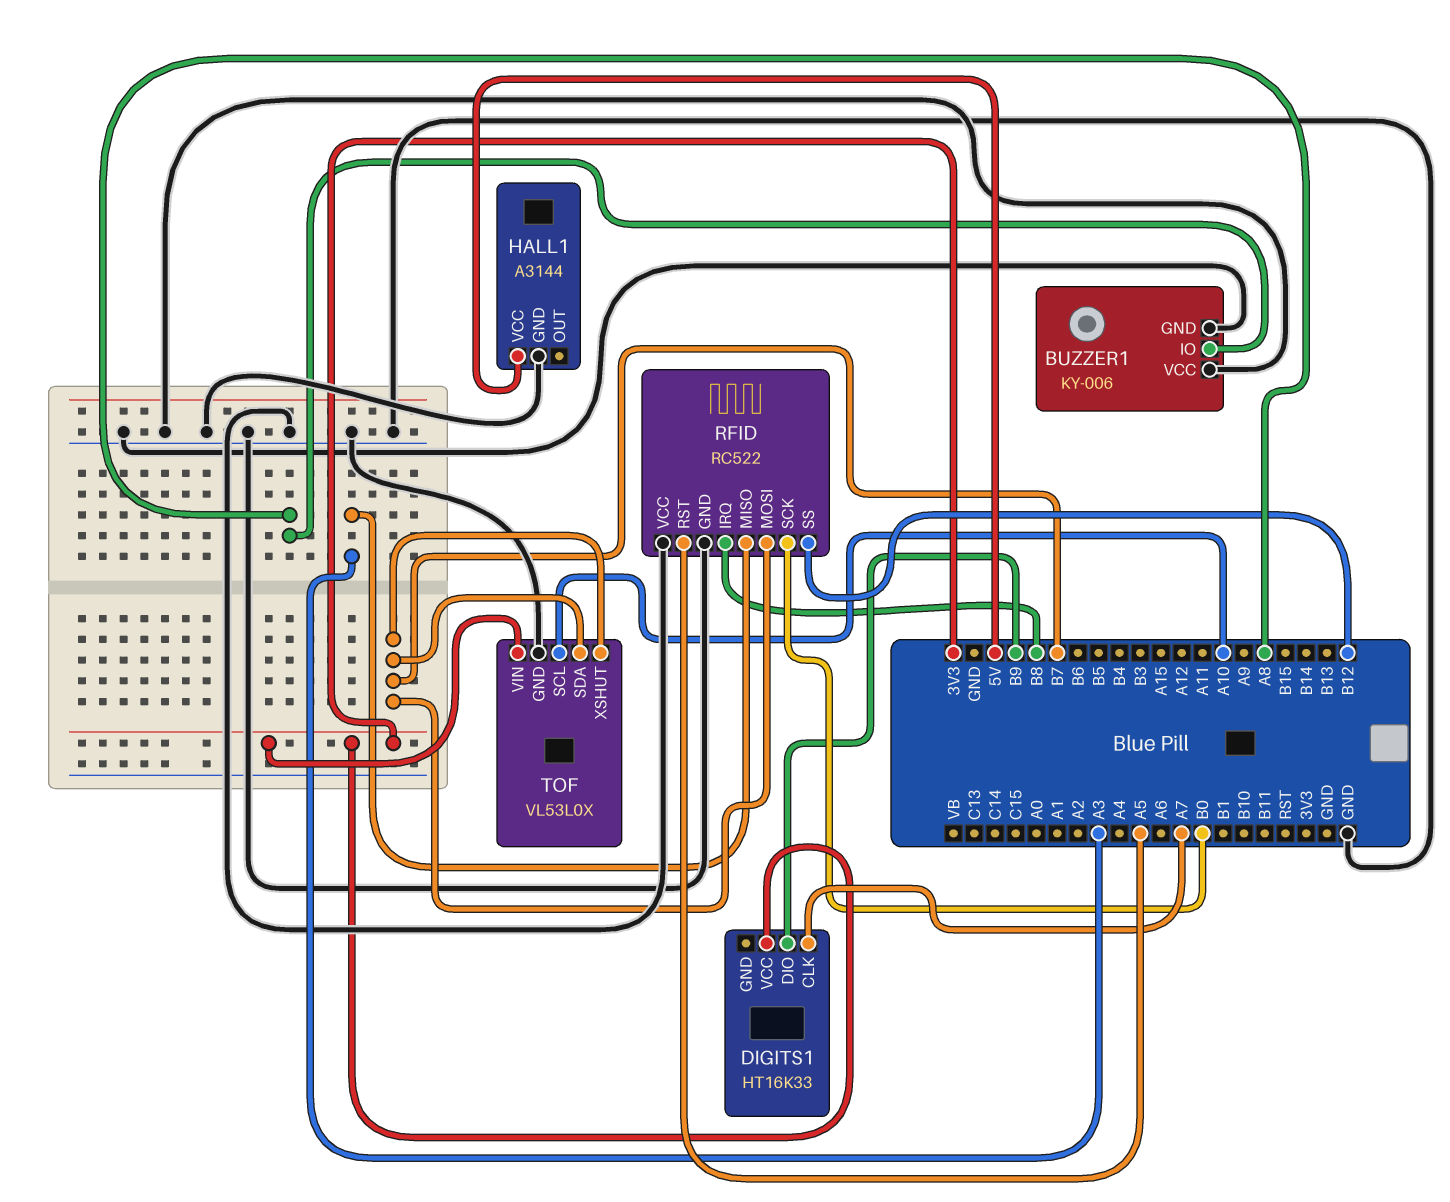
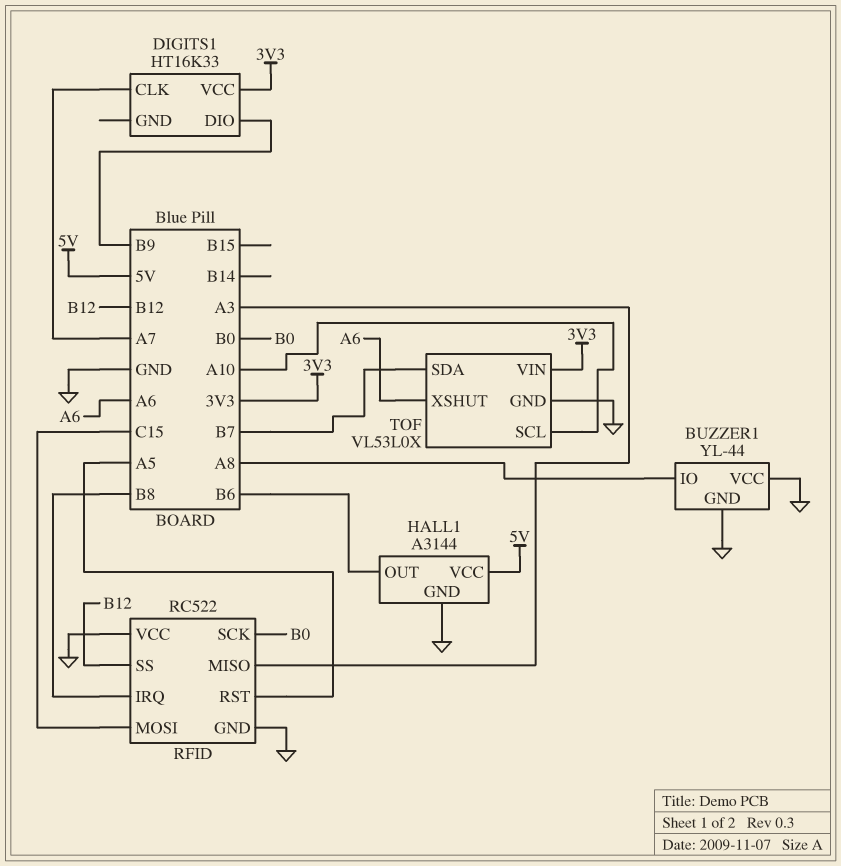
BUZZER1: KY-006 -> YL-44
HALL1 pin OUT: none -> B6
RFID pin MOSI: B7 -> C15
TOF pin XSHUT: B7 -> A6

